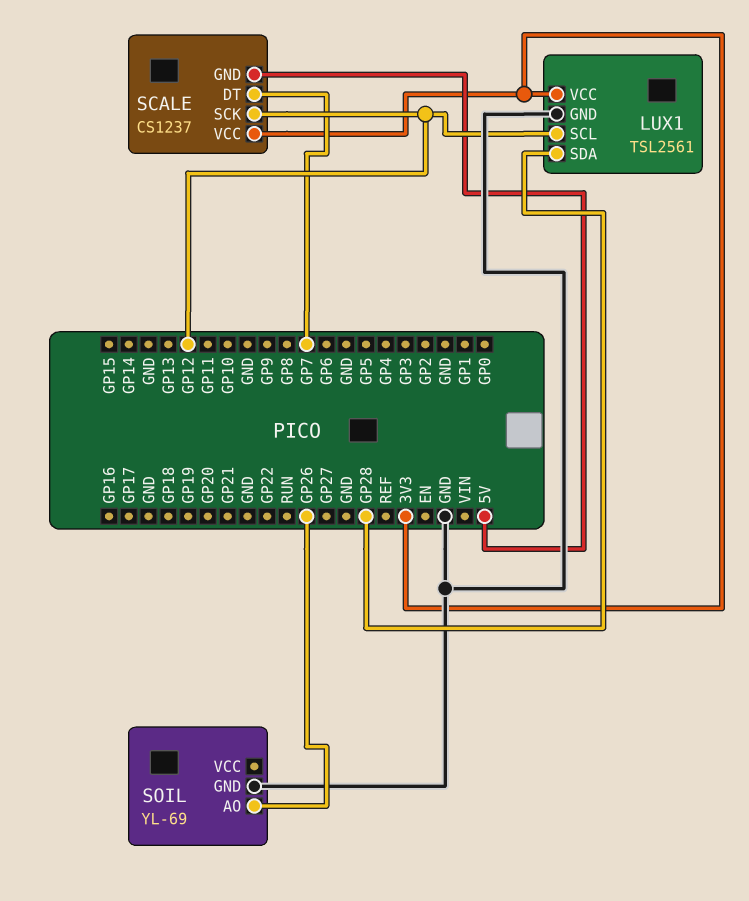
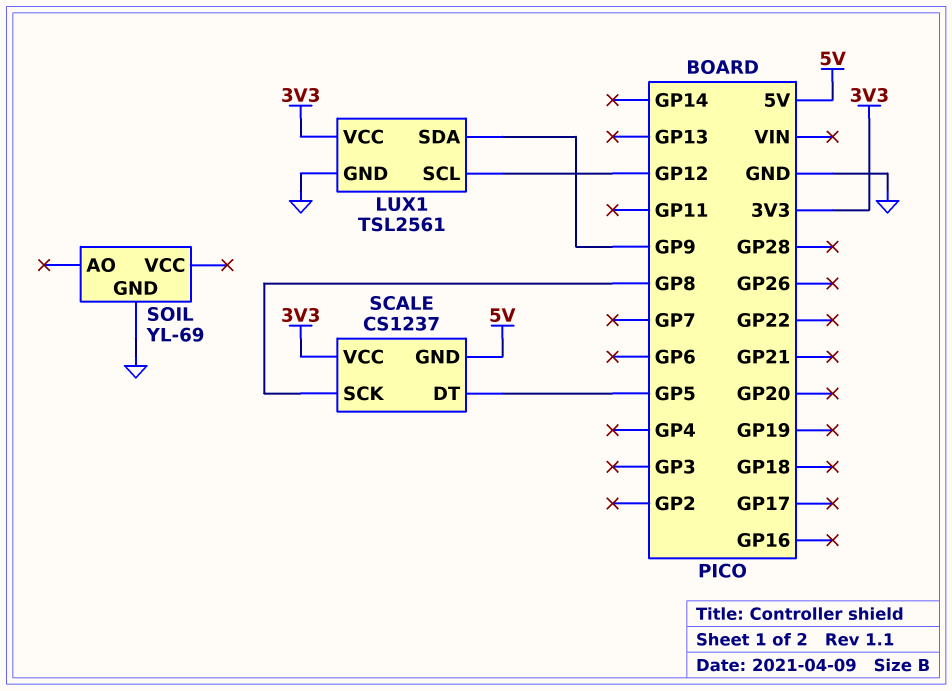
LUX1 pin SDA: GP28 -> GP9
SCALE pin DT: GP7 -> GP5
SCALE pin SCK: GP12 -> GP8
SOIL pin AO: GP26 -> none

